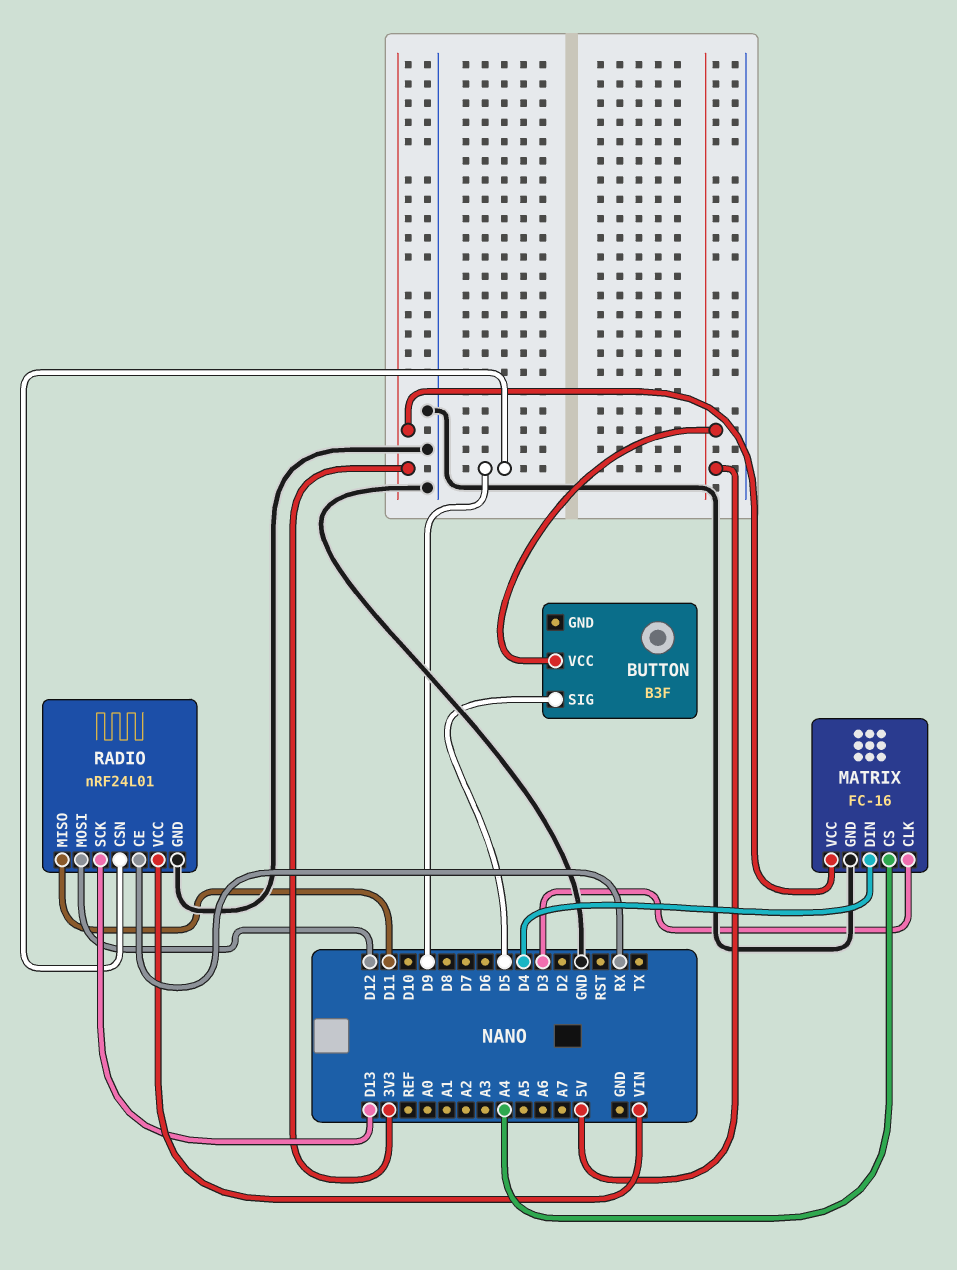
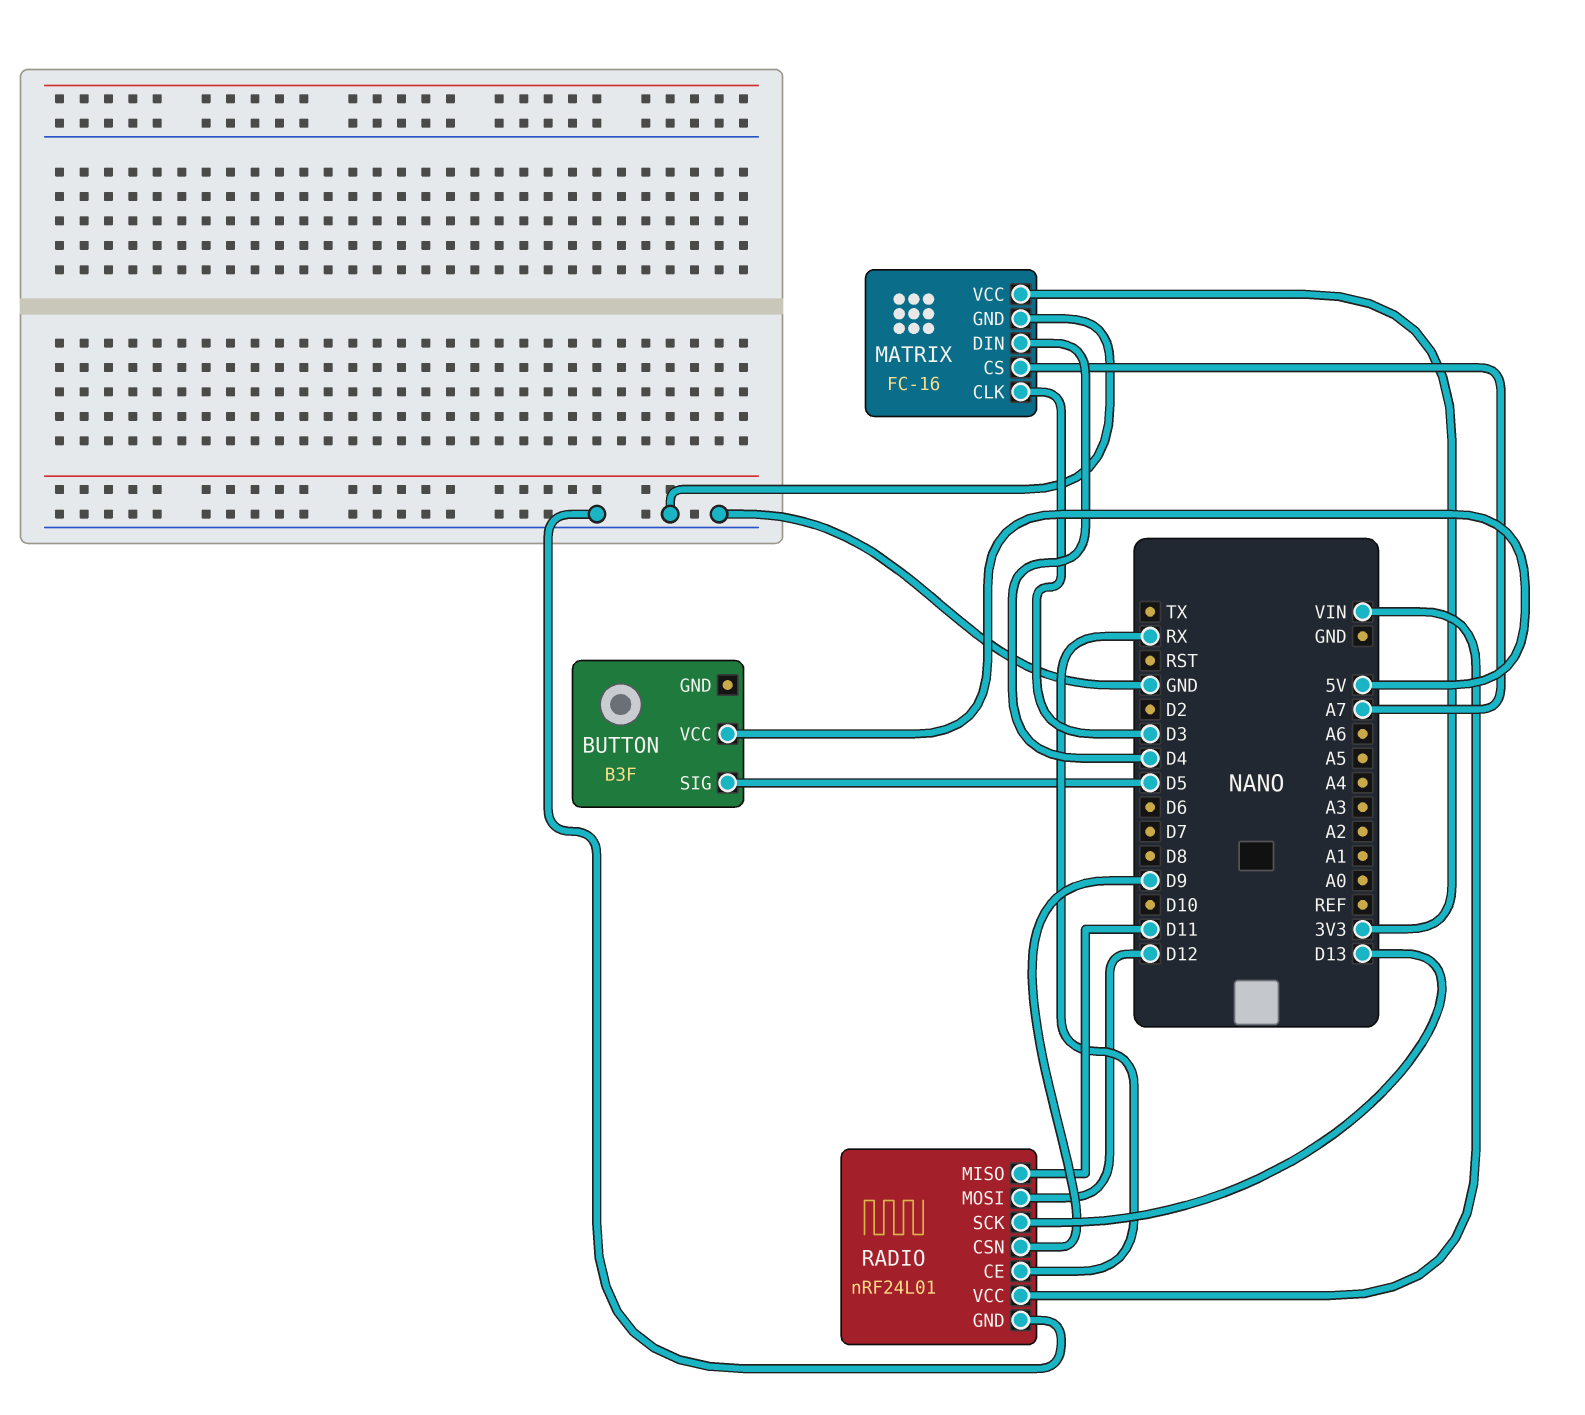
MATRIX pin CS: A4 -> A7

